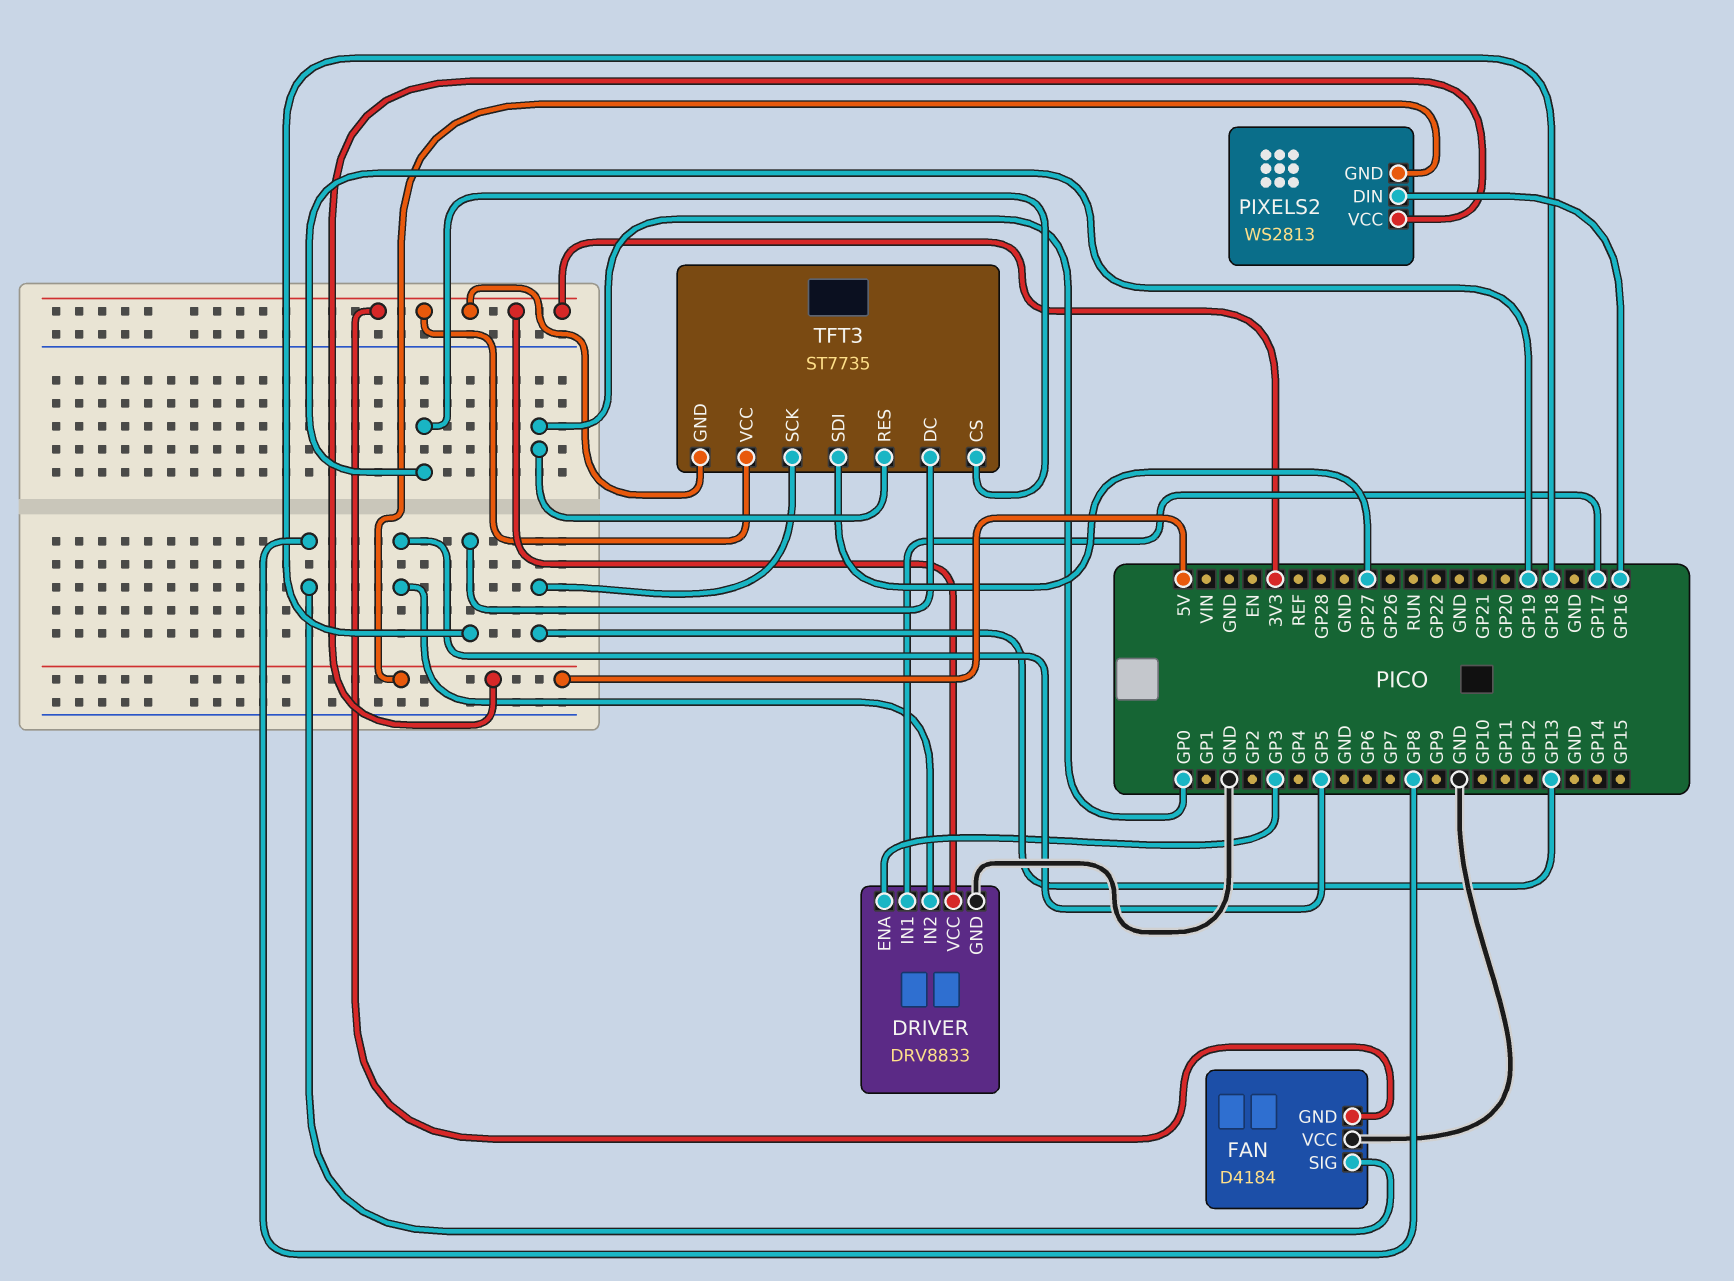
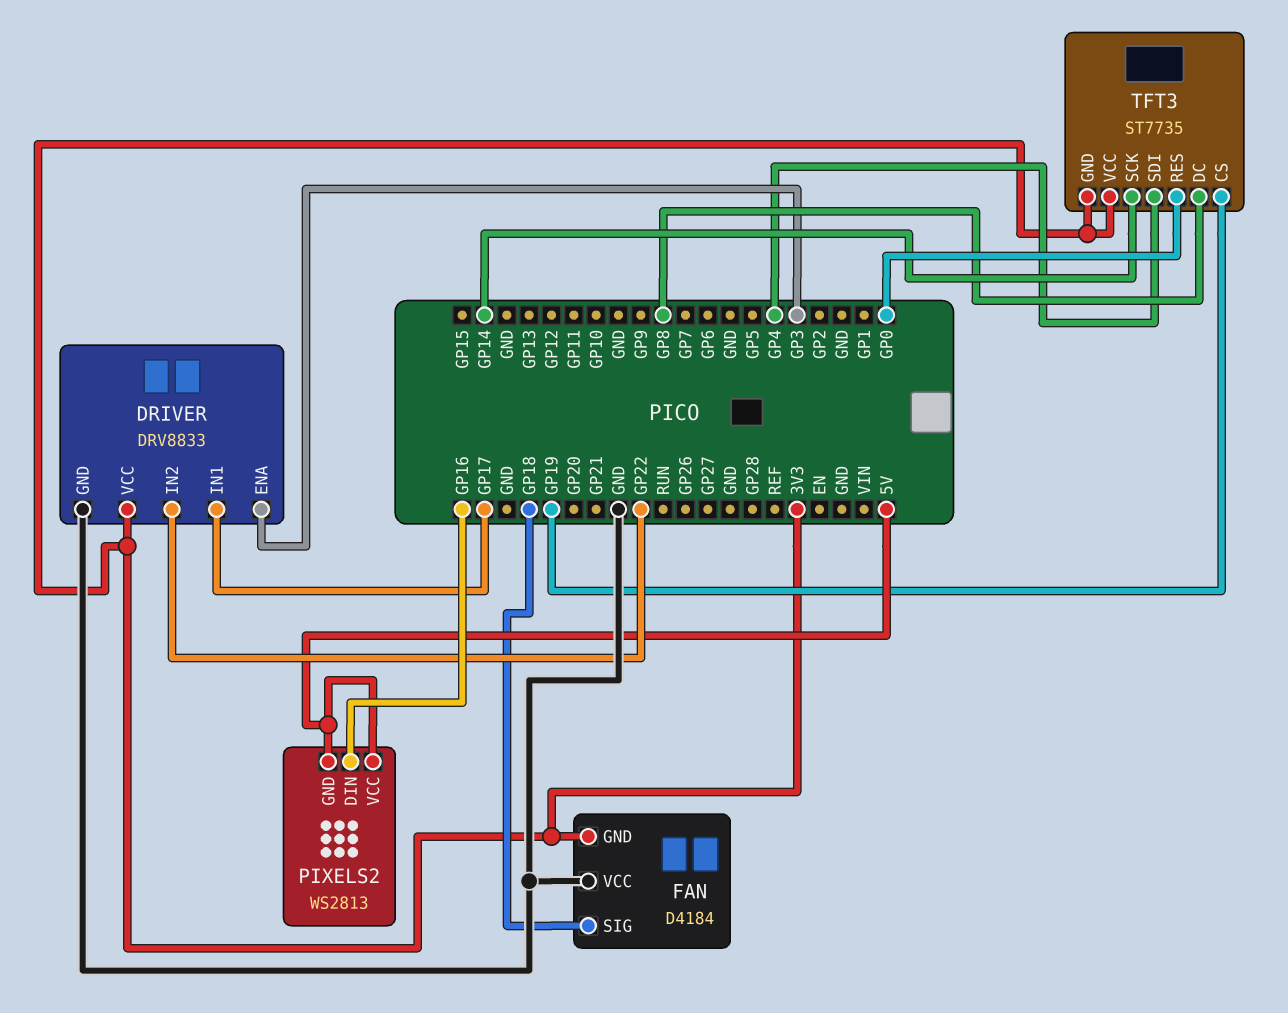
DRIVER pin IN2: GP5 -> GP22
FAN pin SIG: GP8 -> GP18
TFT3 pin DC: GP18 -> GP8
TFT3 pin SCK: GP13 -> GP14
TFT3 pin SDI: GP27 -> GP4

